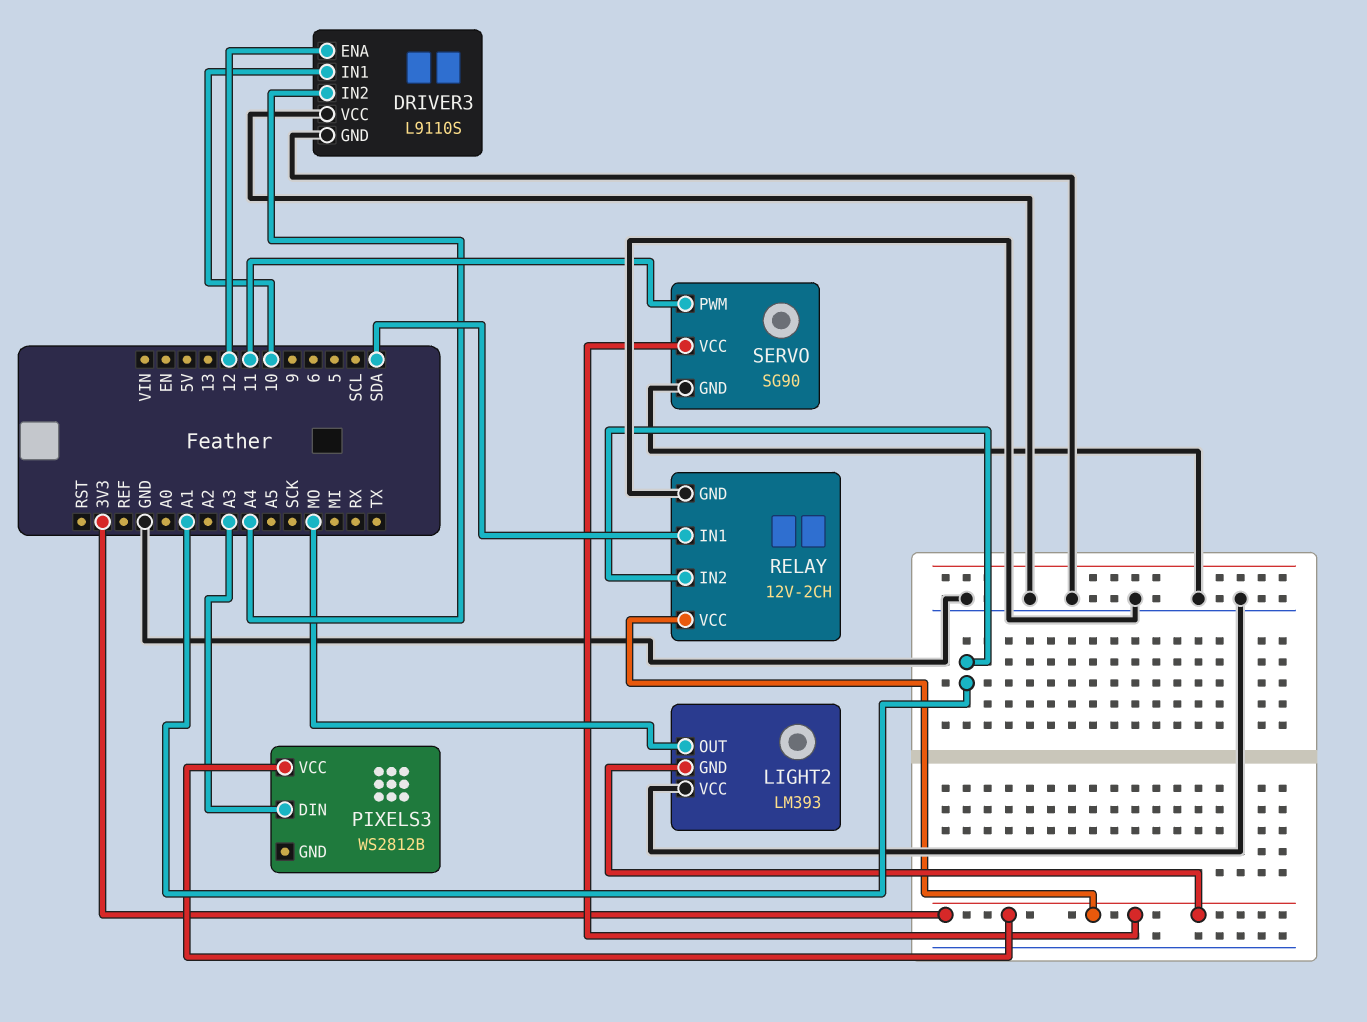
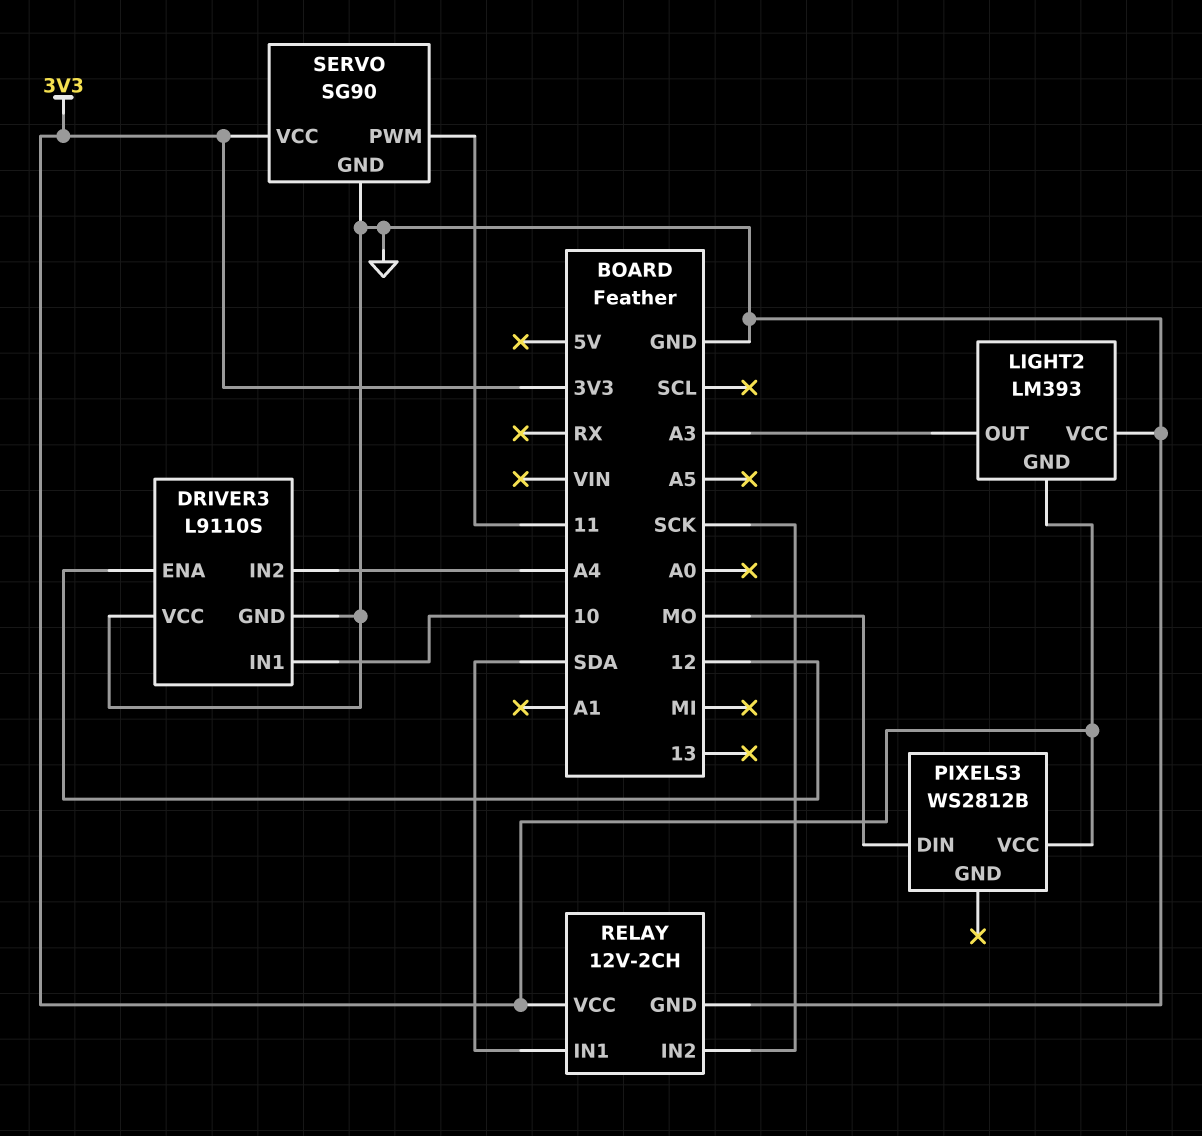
LIGHT2 pin OUT: MO -> A3
PIXELS3 pin DIN: A3 -> MO
RELAY pin IN2: A1 -> SCK

